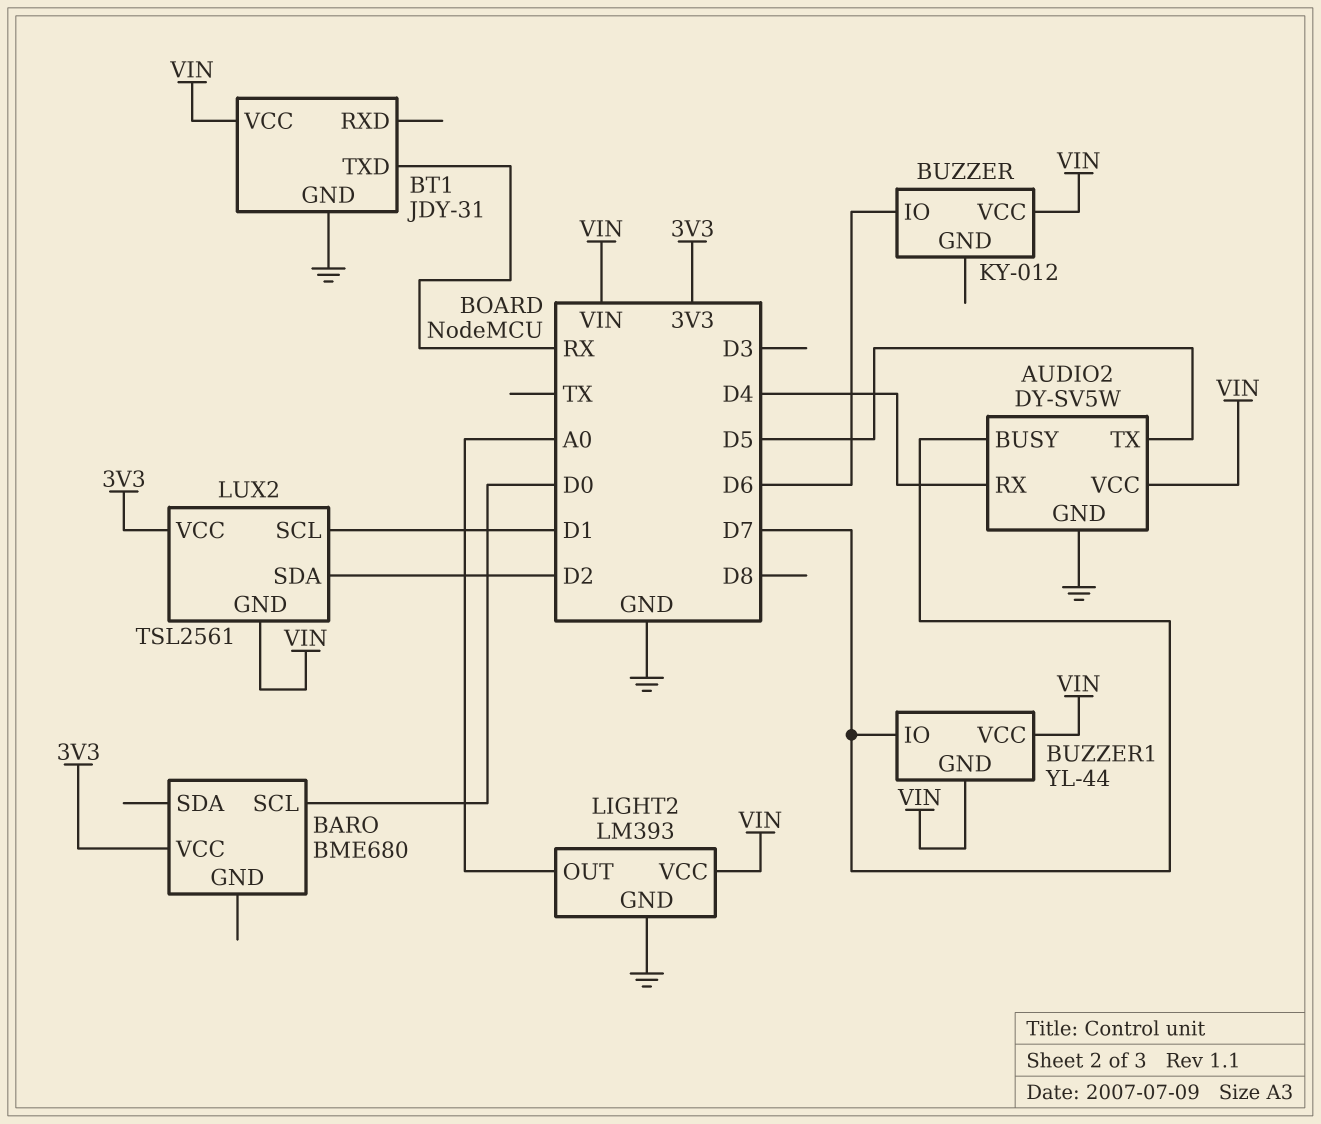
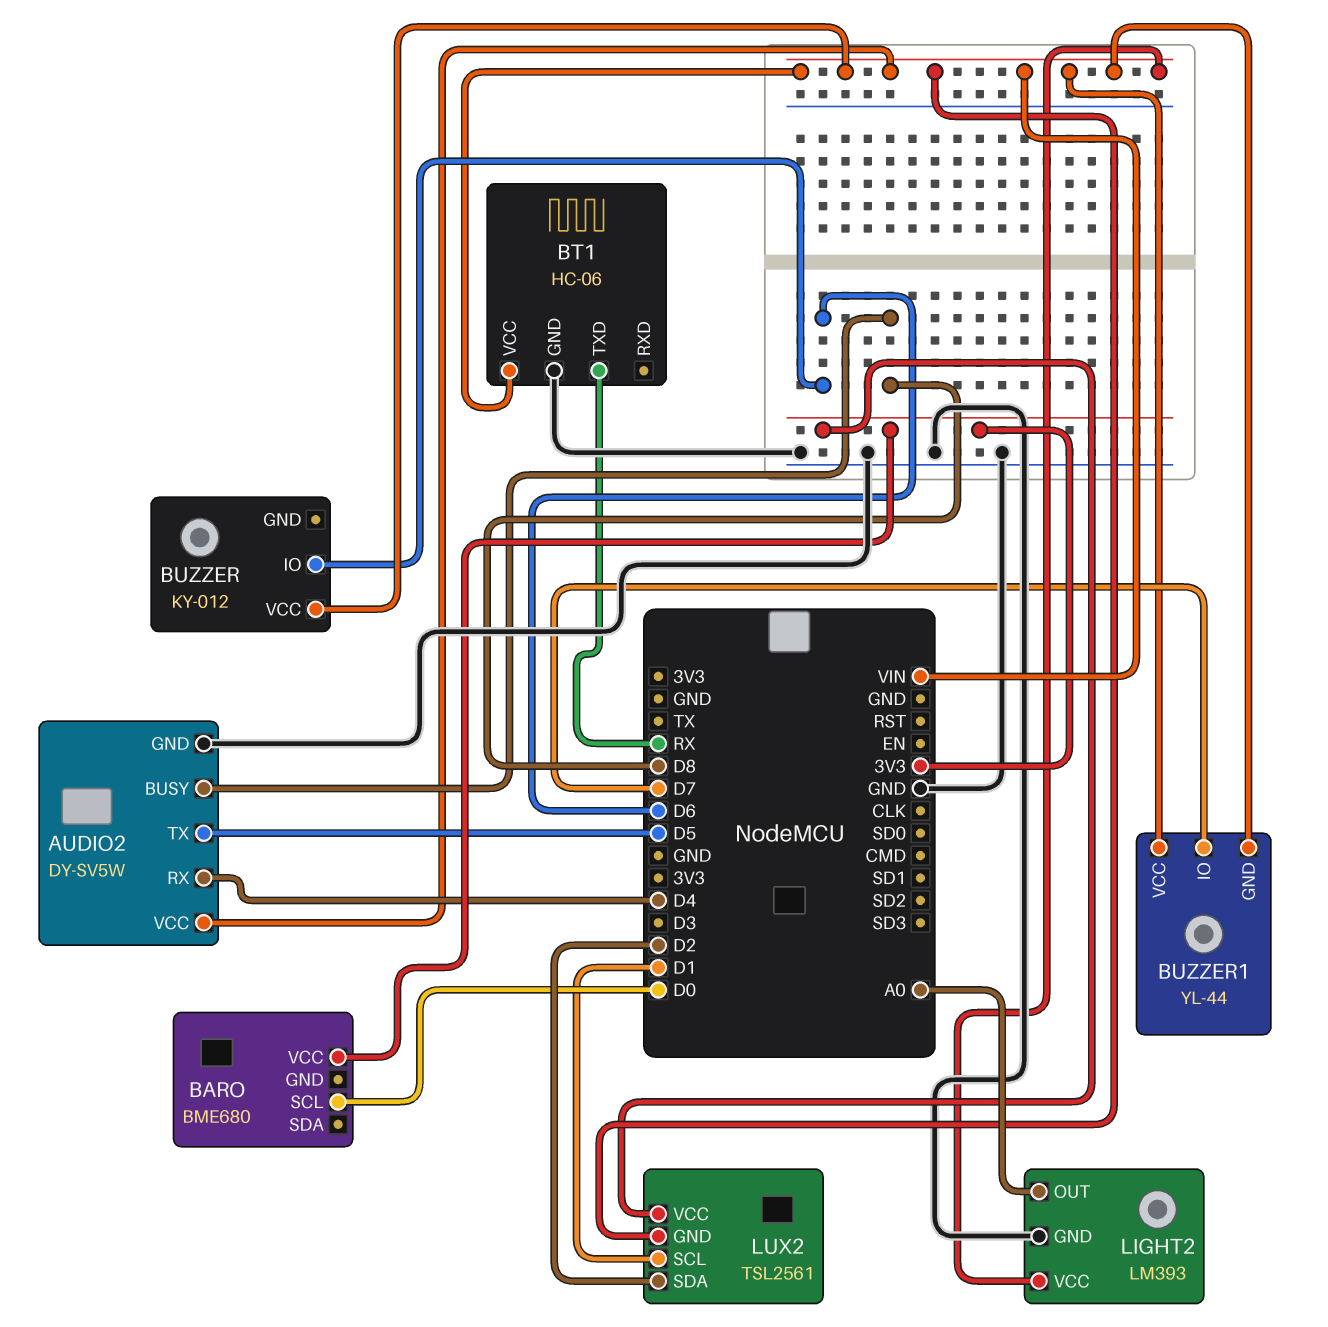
AUDIO2 pin BUSY: D7 -> D8
BT1: JDY-31 -> HC-06

